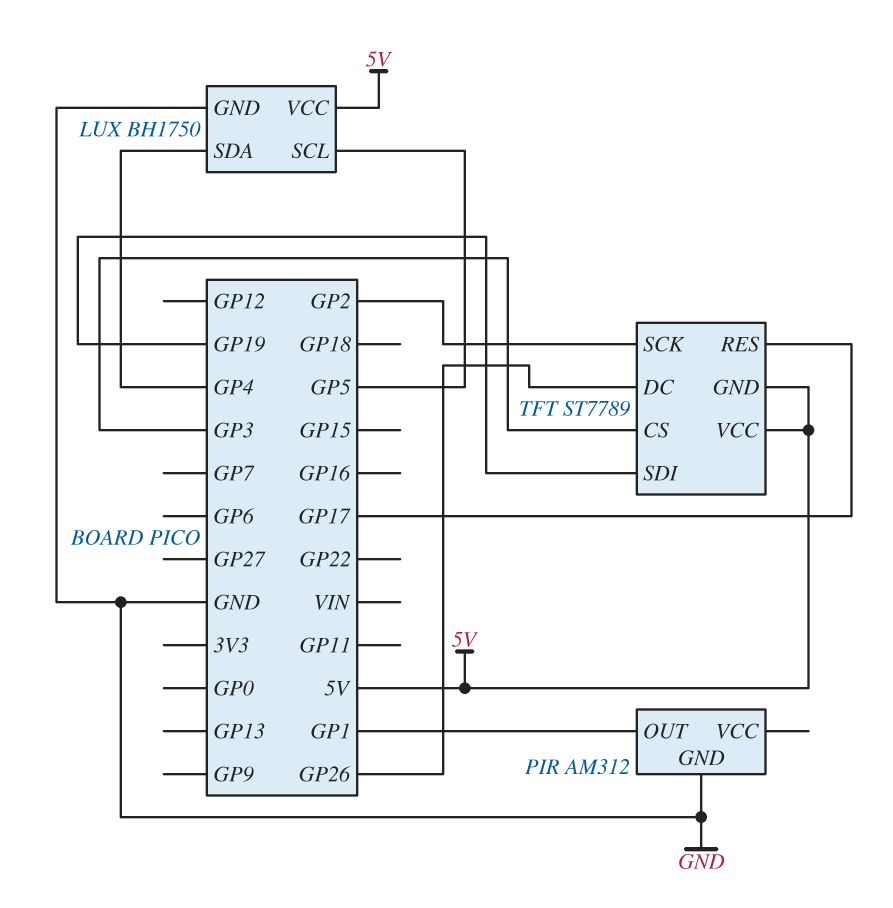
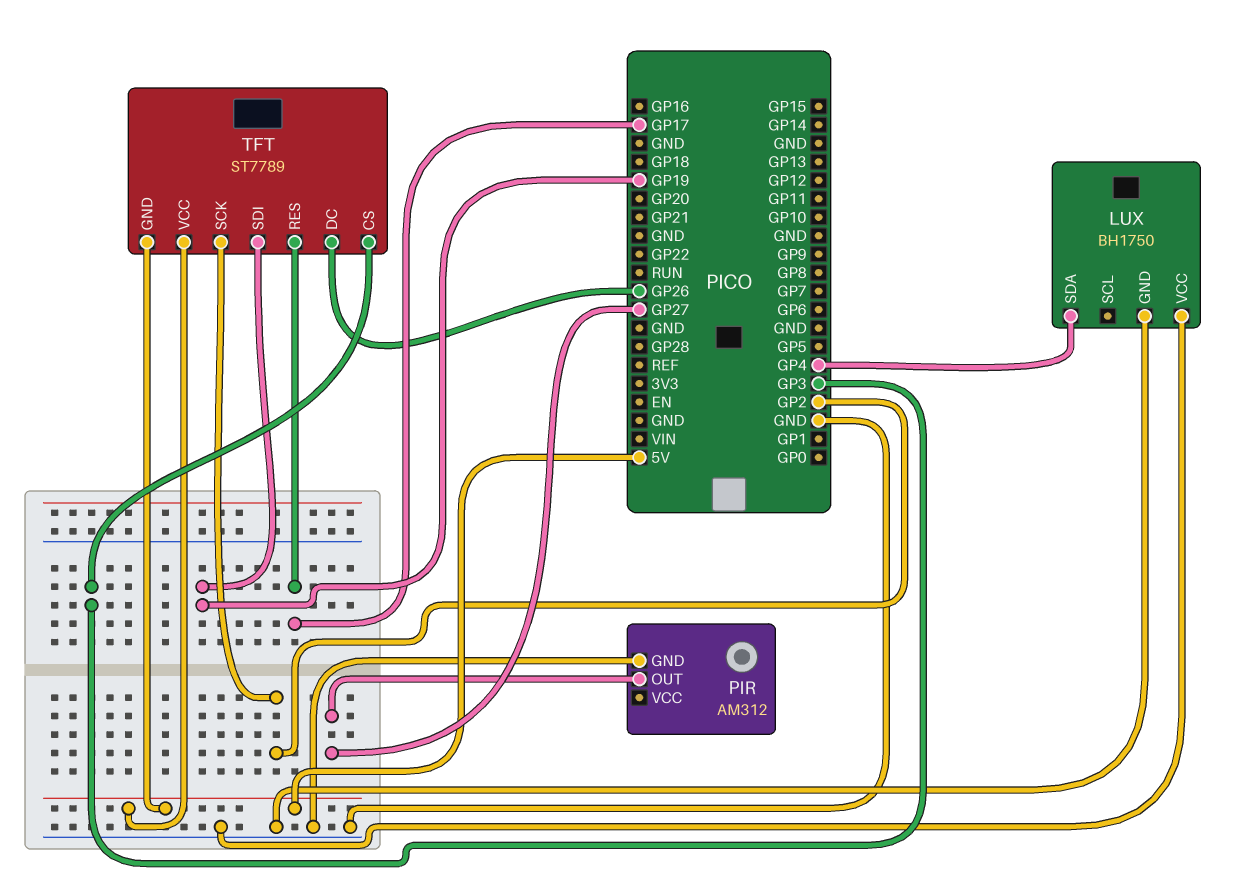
LUX pin SCL: GP5 -> none
LUX pin VCC: 5V -> GND
PIR pin OUT: GP1 -> GP27

